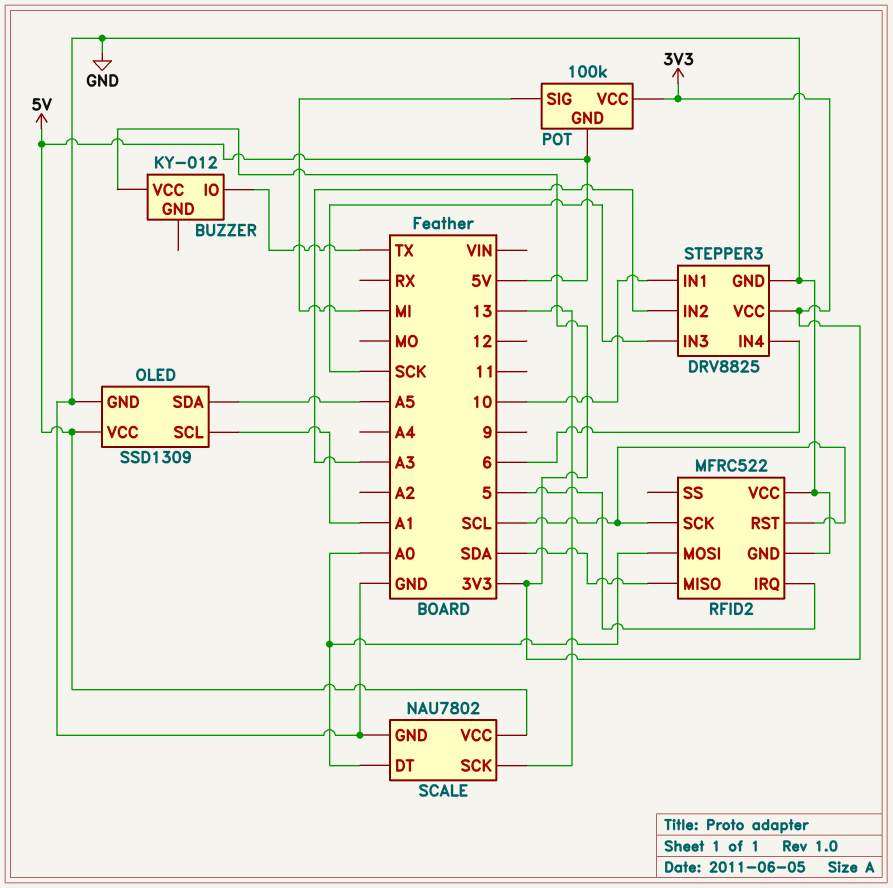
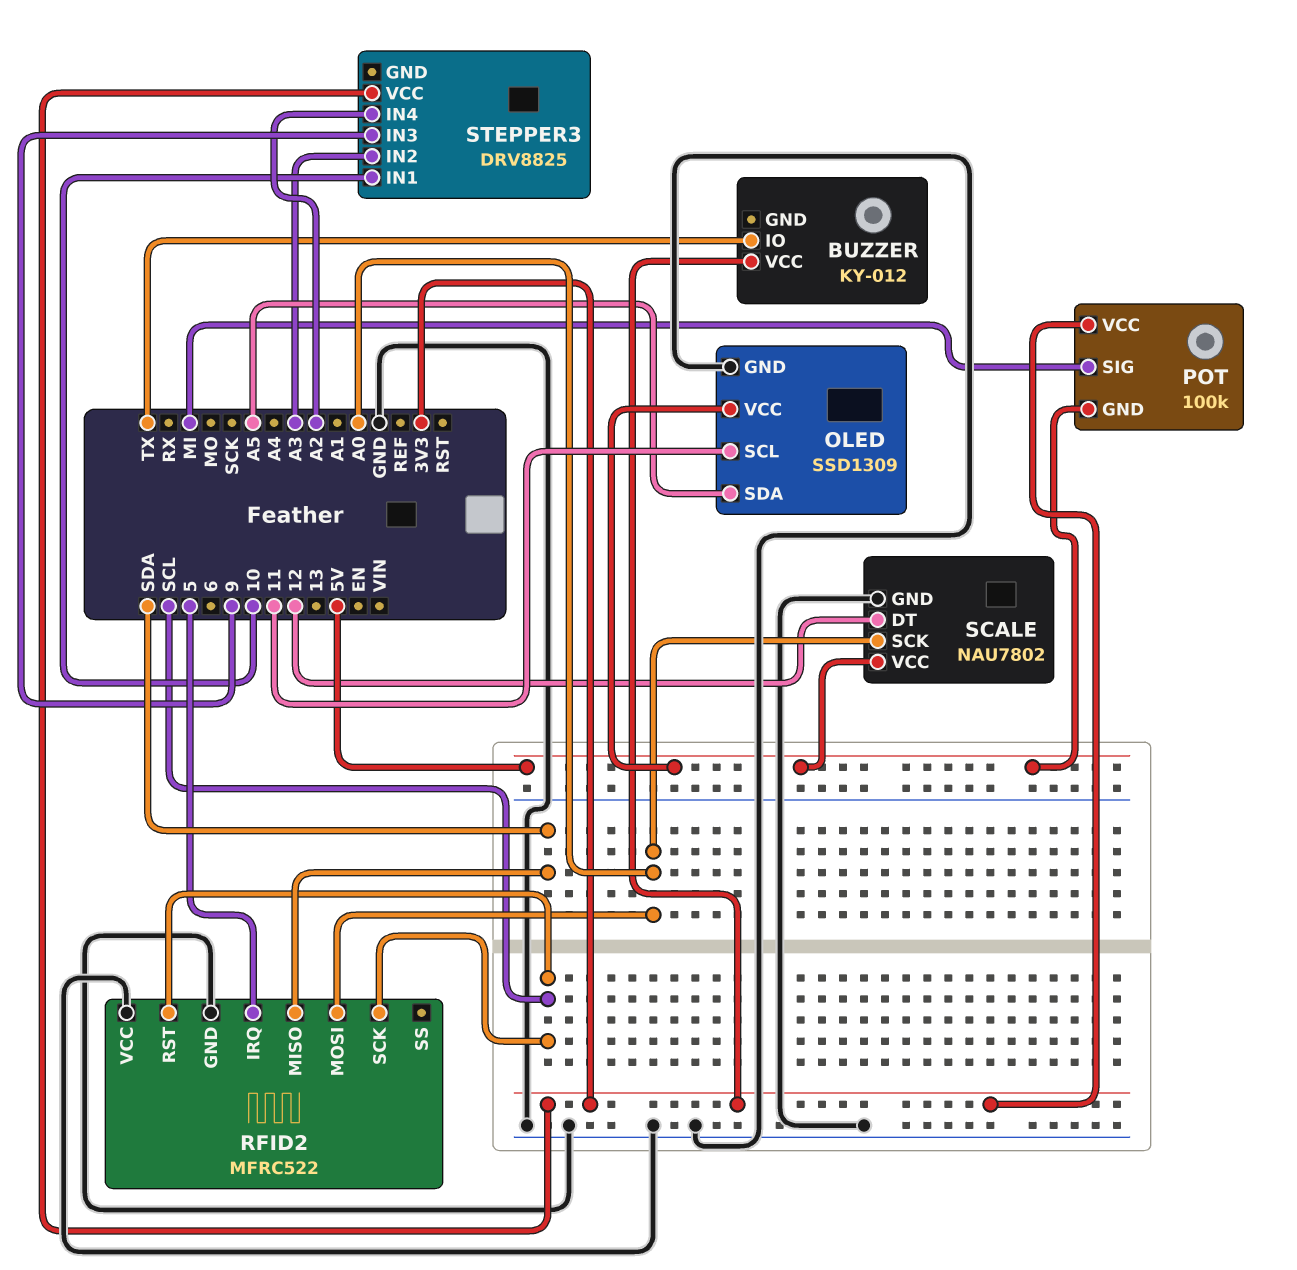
OLED pin SCL: A1 -> 11
SCALE pin DT: A0 -> 12
SCALE pin SCK: 13 -> A0
STEPPER3 pin GND: GND -> none
STEPPER3 pin IN3: SCK -> 9
STEPPER3 pin IN4: 6 -> A2

